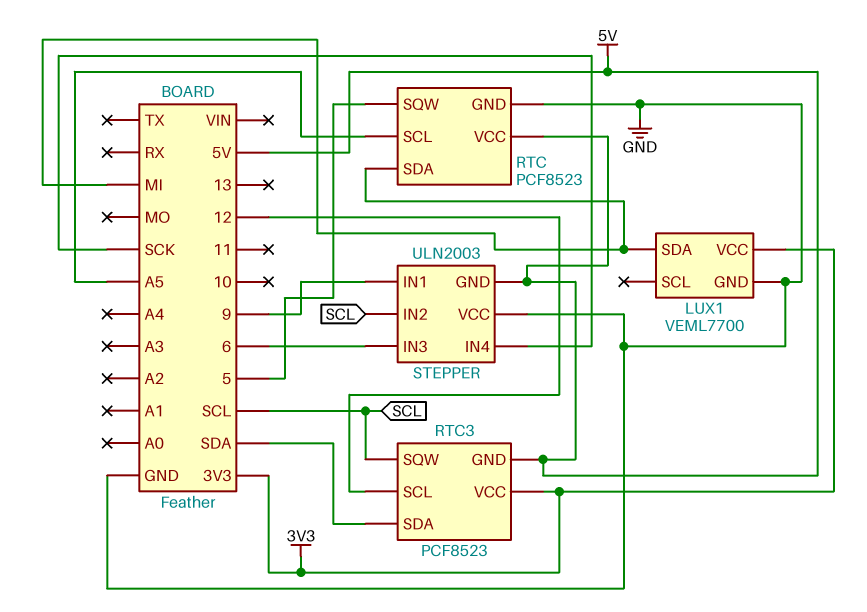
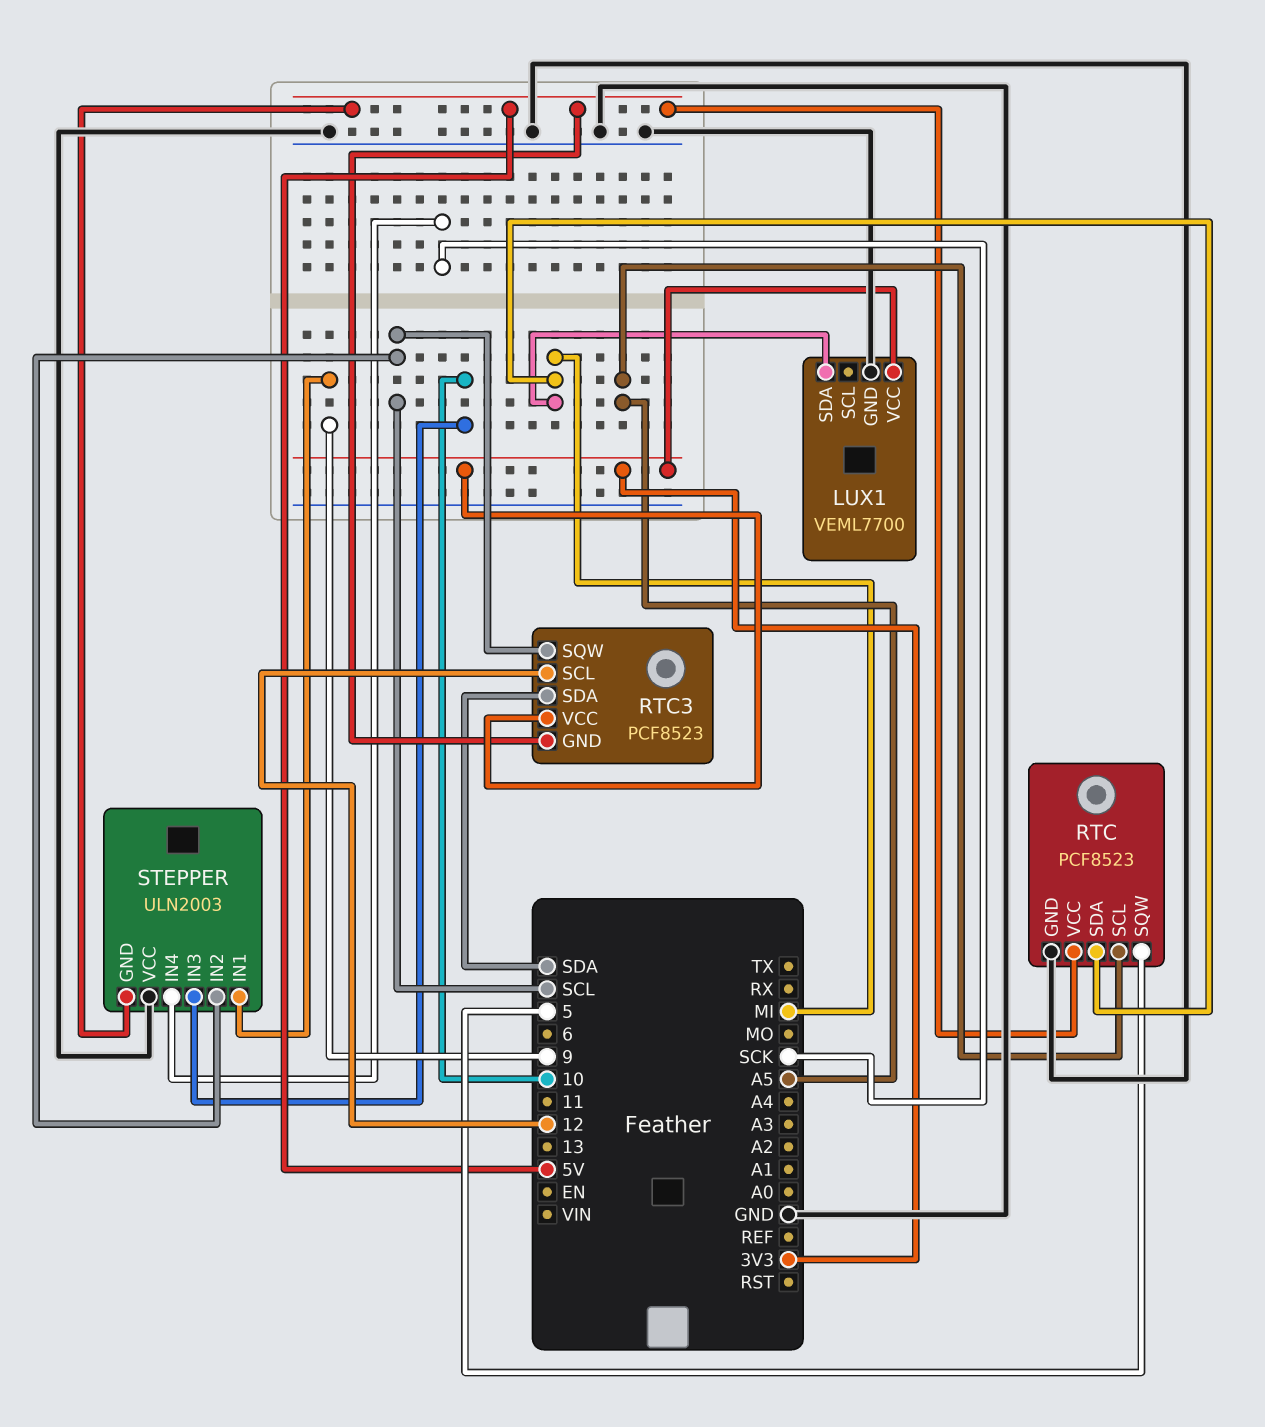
STEPPER pin IN3: 6 -> 10

